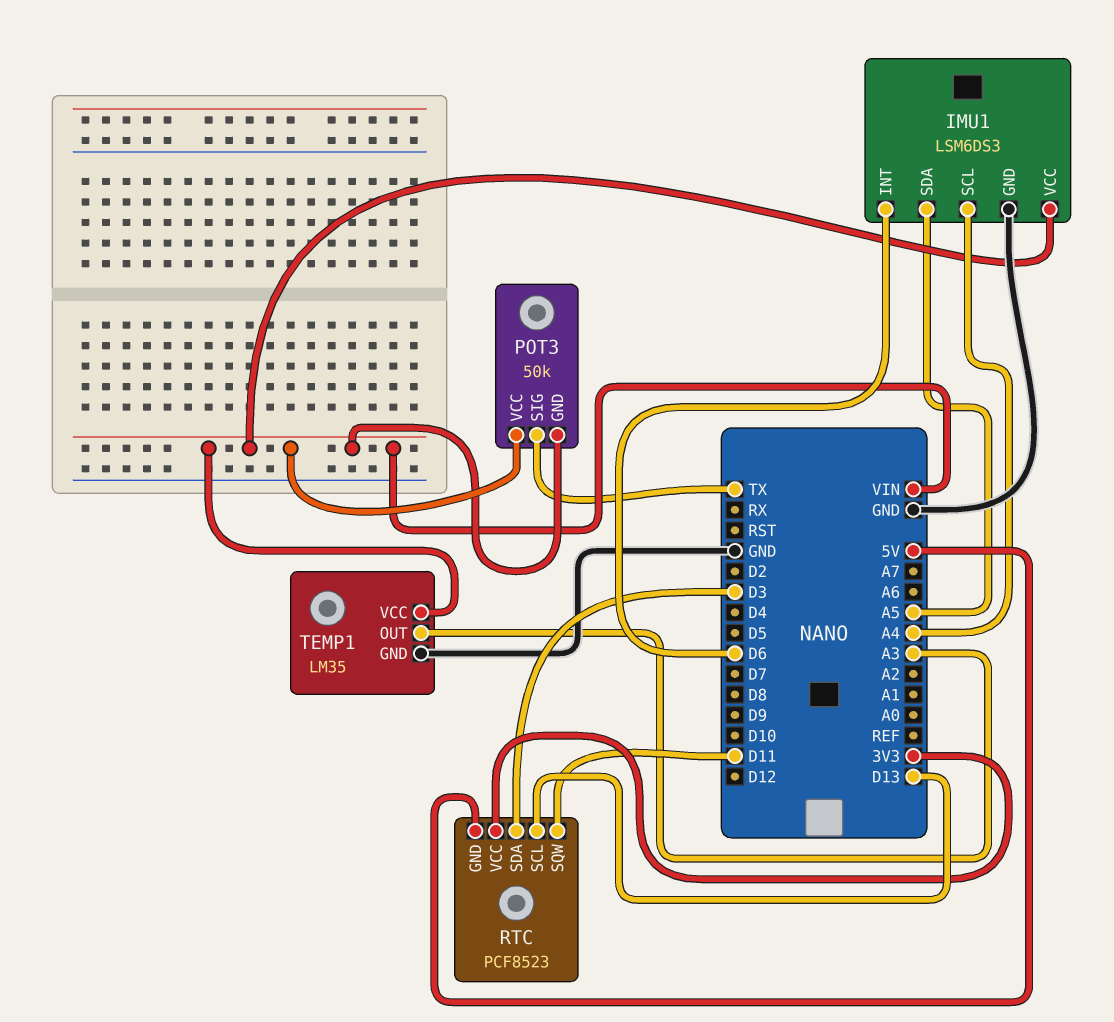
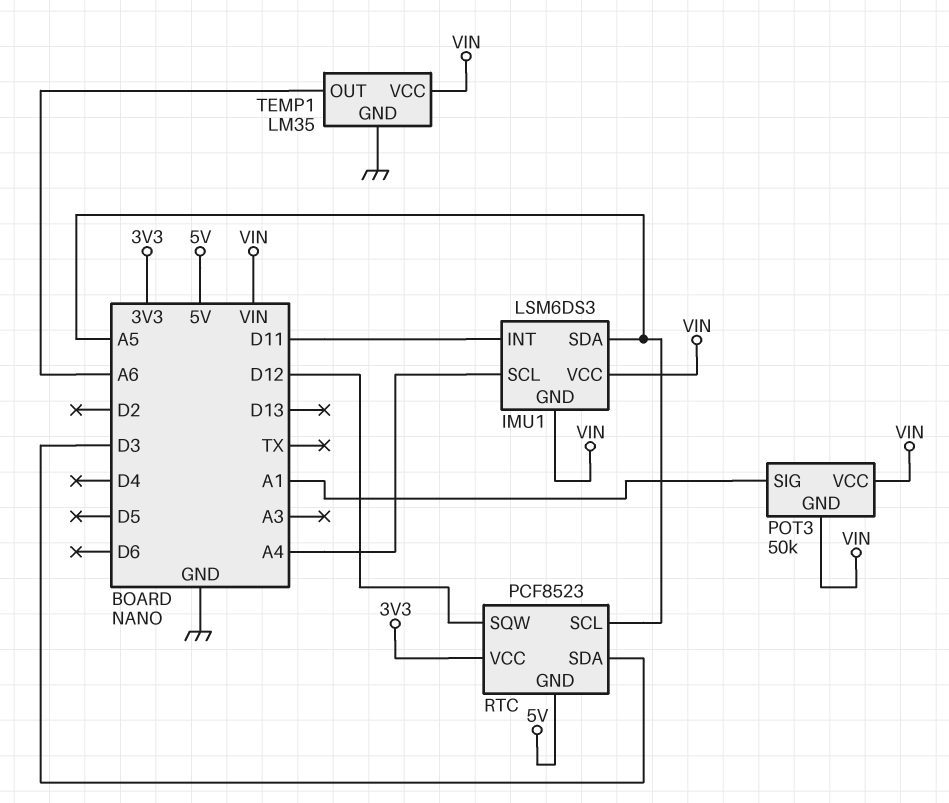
IMU1 pin GND: GND -> VIN
IMU1 pin INT: D6 -> D11
POT3 pin SIG: TX -> A1
RTC pin SCL: D13 -> A5
RTC pin SQW: D11 -> D12
TEMP1 pin OUT: A3 -> A6

